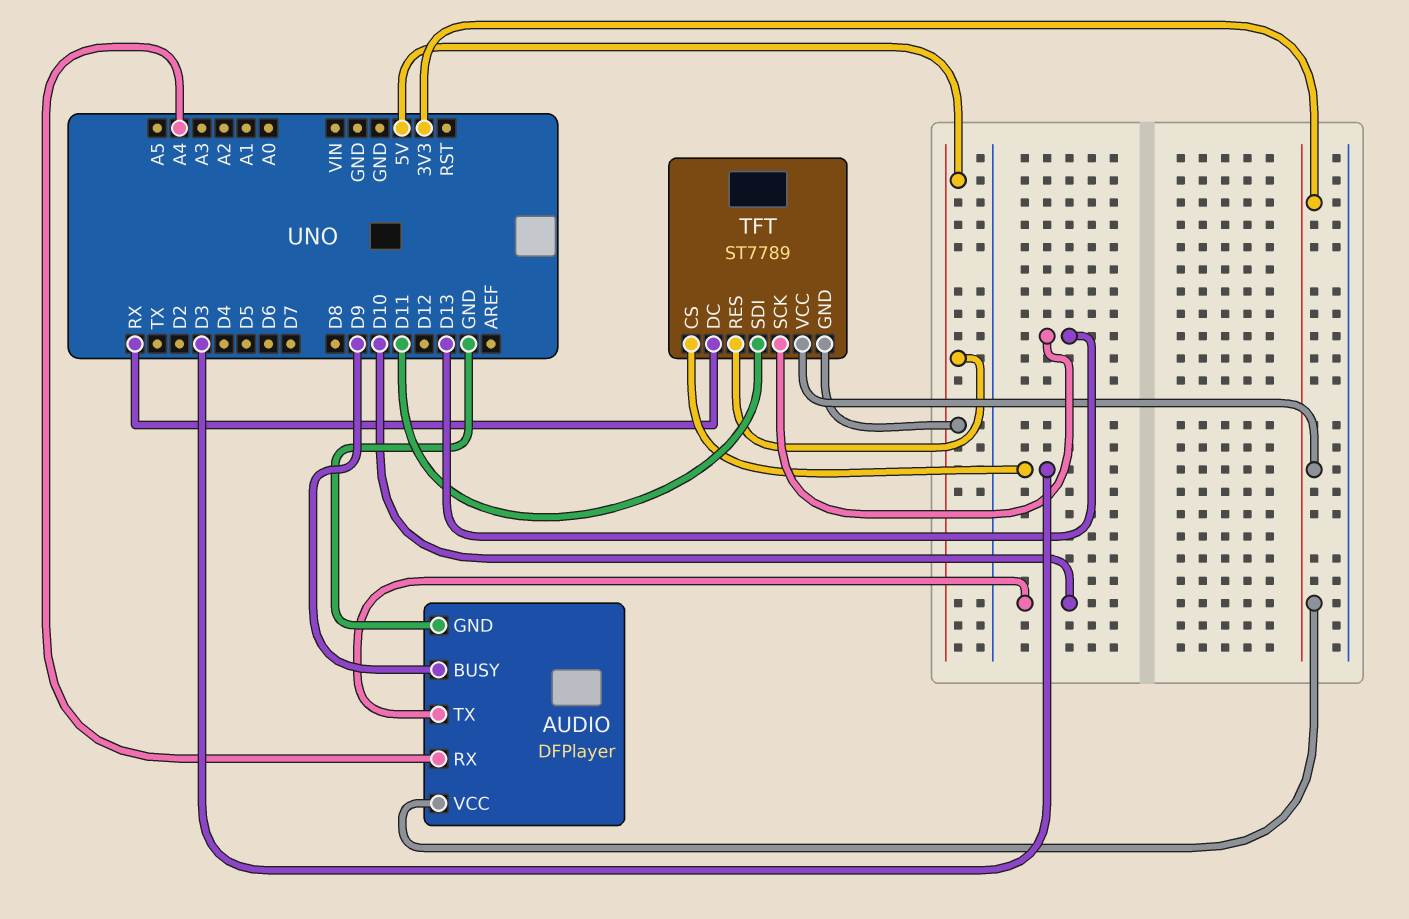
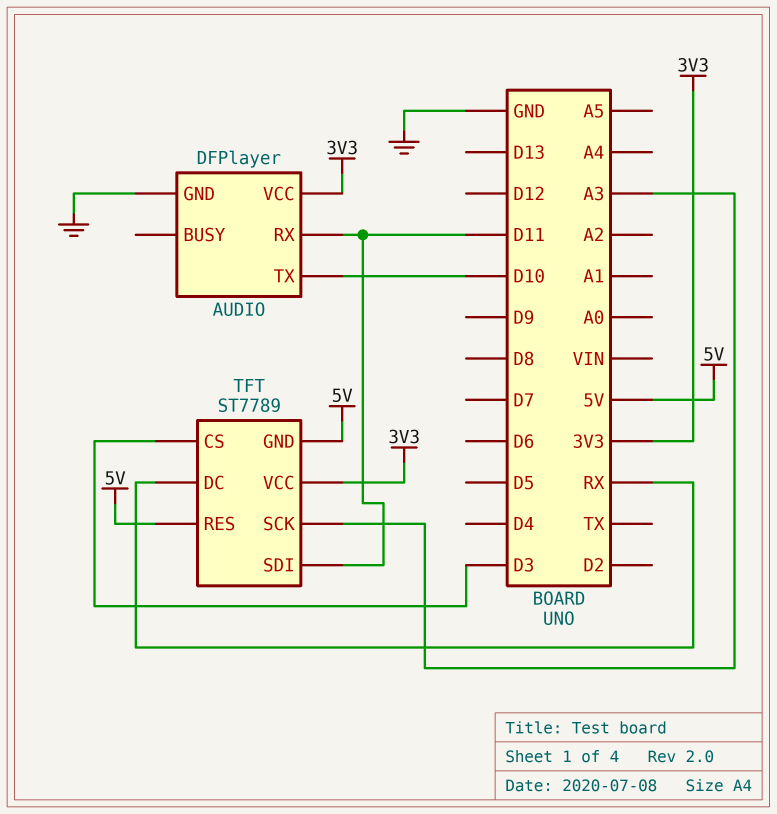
AUDIO pin BUSY: D9 -> none
AUDIO pin RX: A4 -> D11
TFT pin SCK: D13 -> A3

